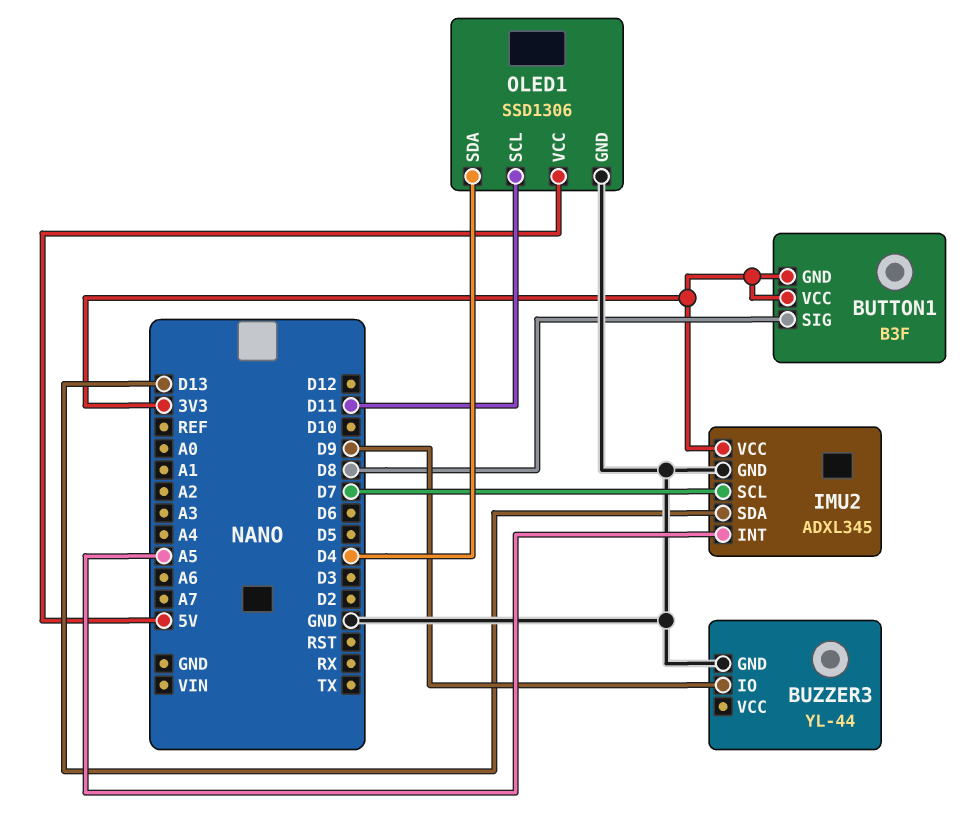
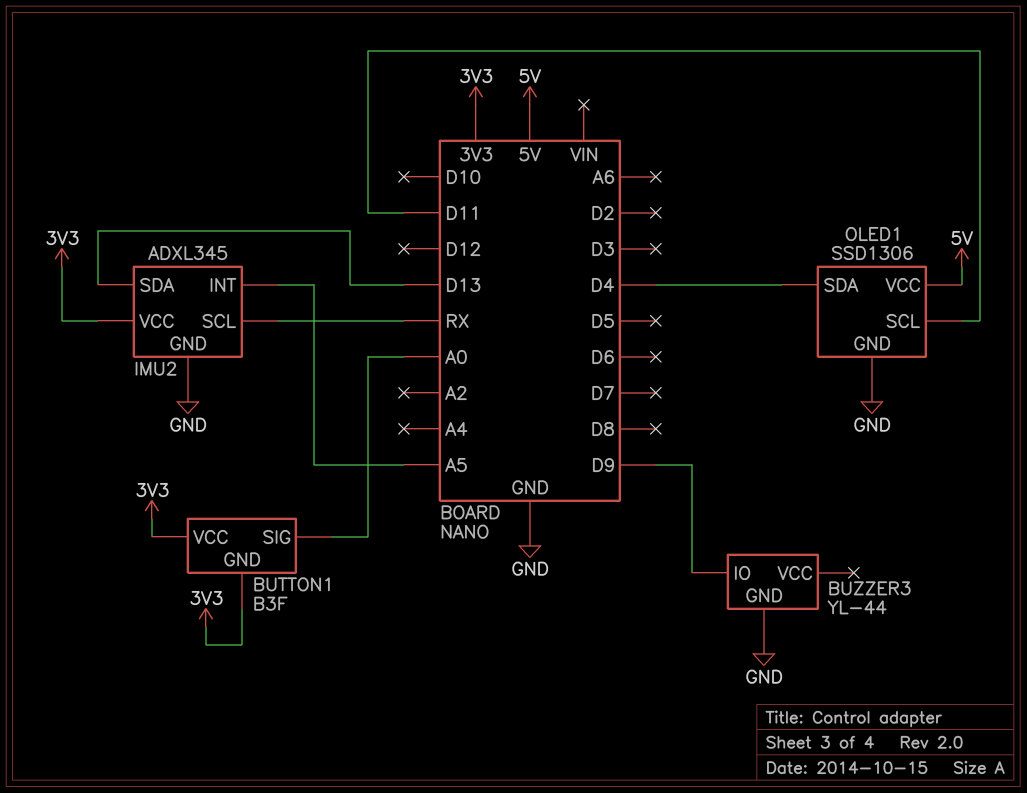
BUTTON1 pin SIG: D8 -> A0
IMU2 pin SCL: D7 -> RX

